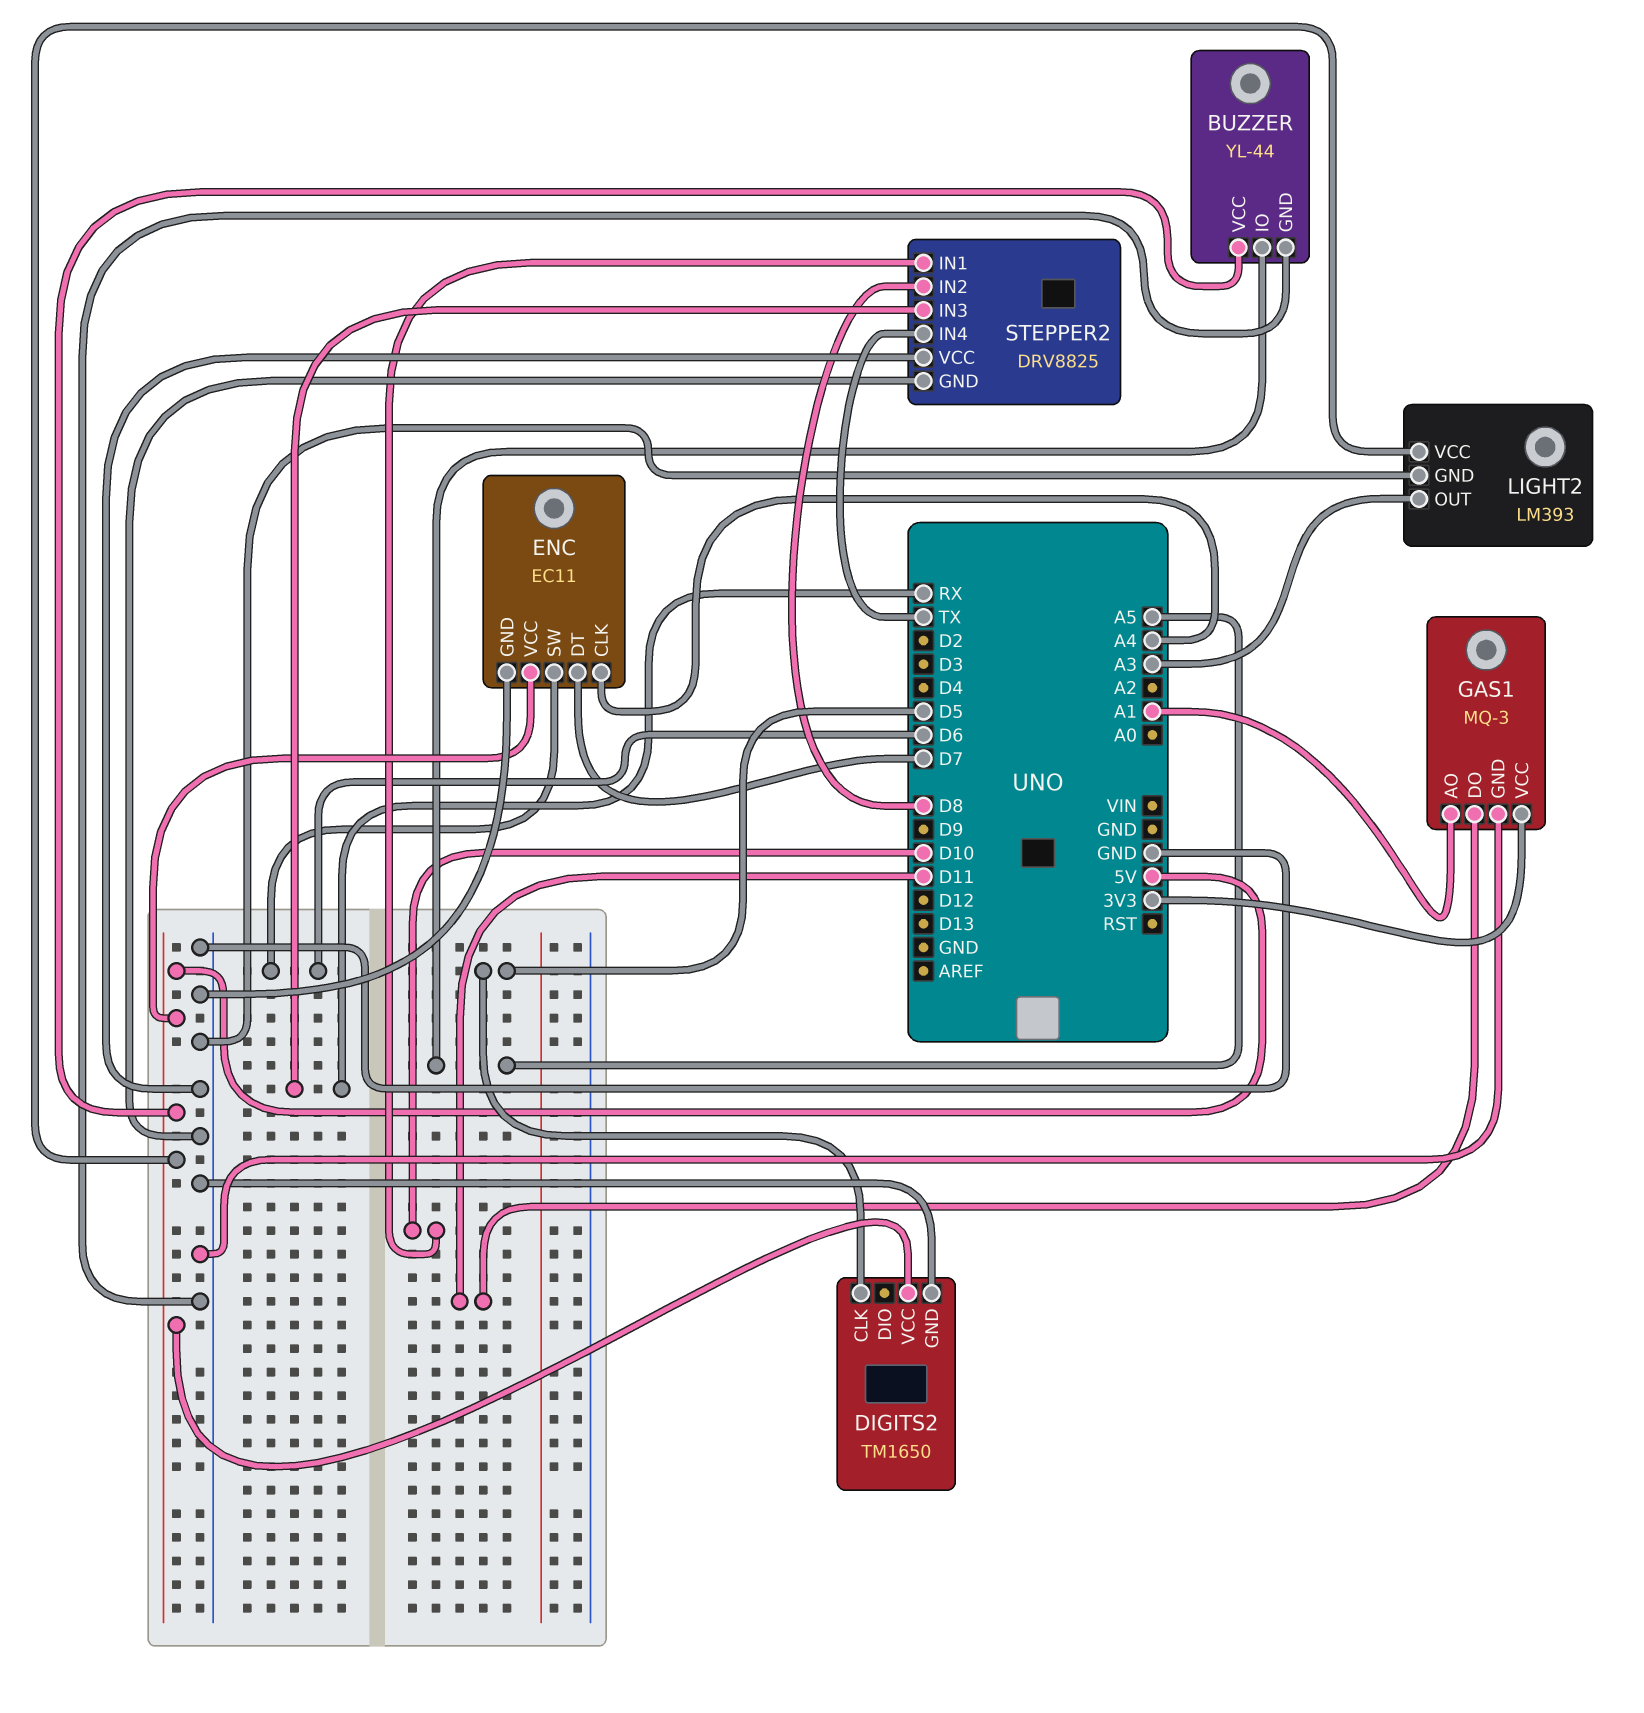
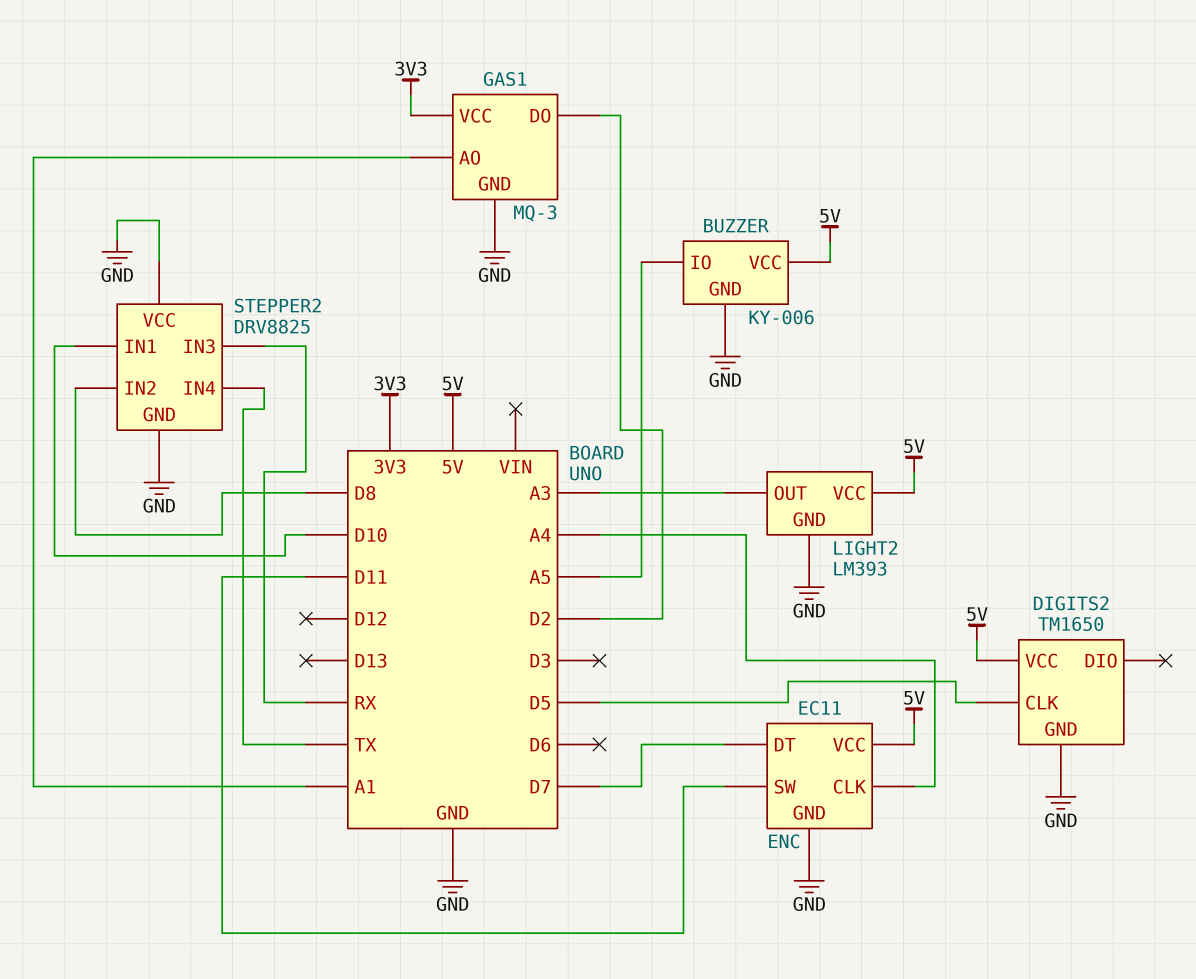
BUZZER: YL-44 -> KY-006
ENC pin SW: D6 -> D11
GAS1 pin DO: D11 -> D2

